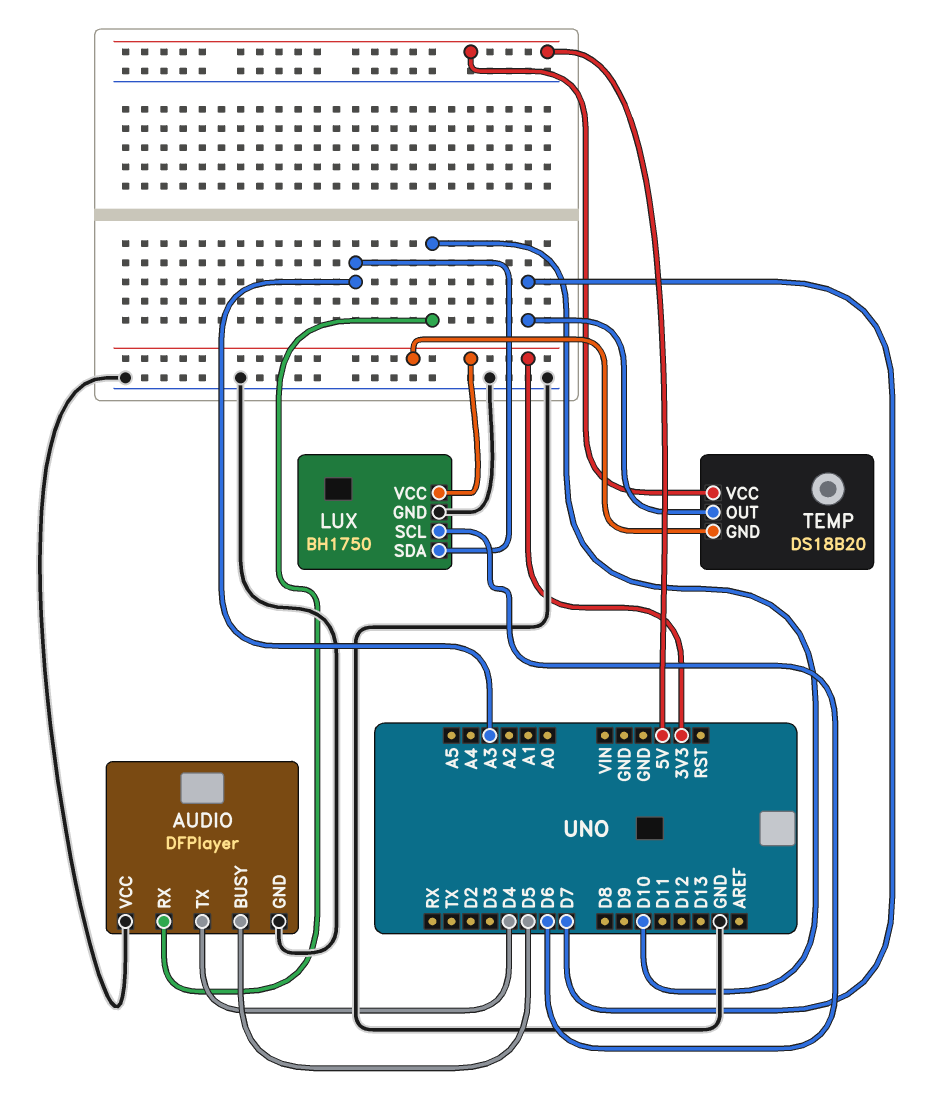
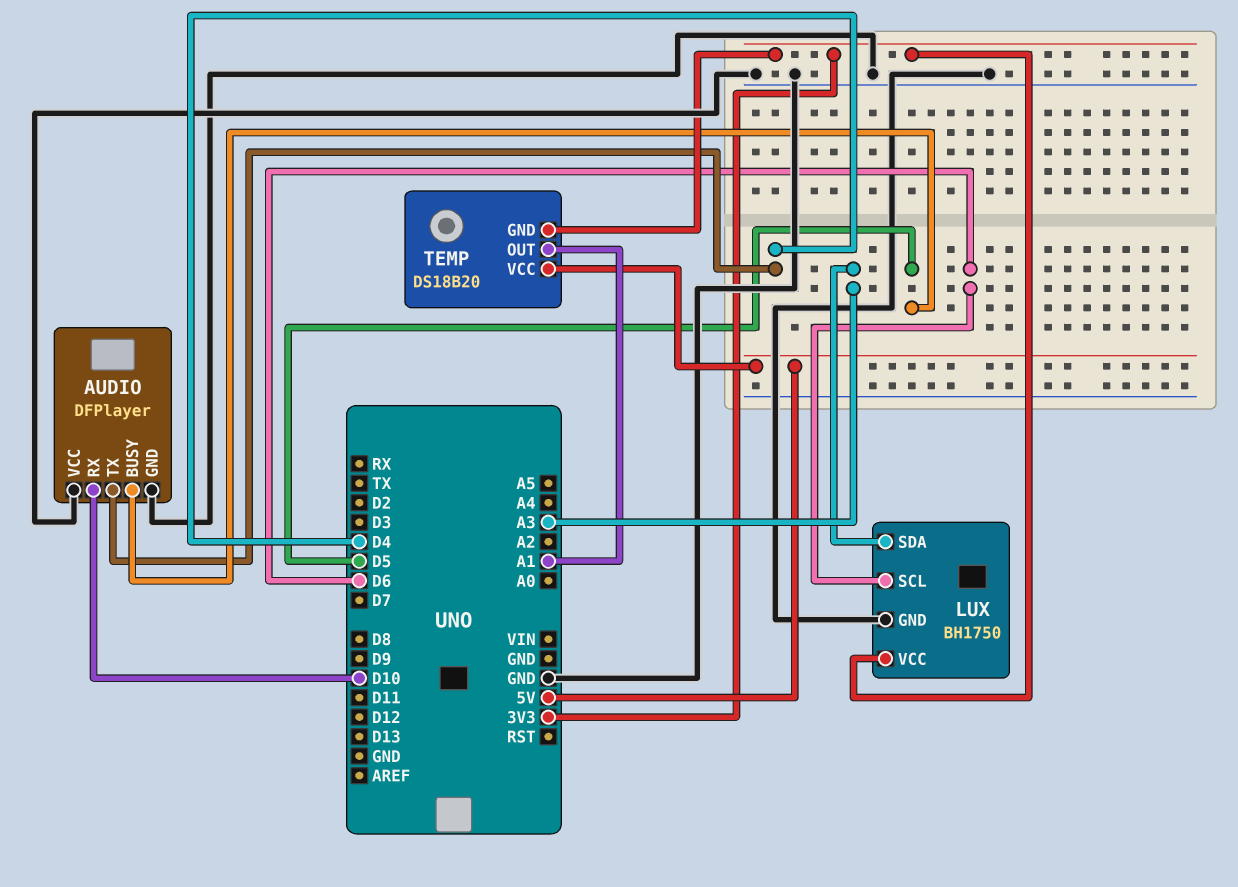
TEMP pin OUT: D7 -> A1

